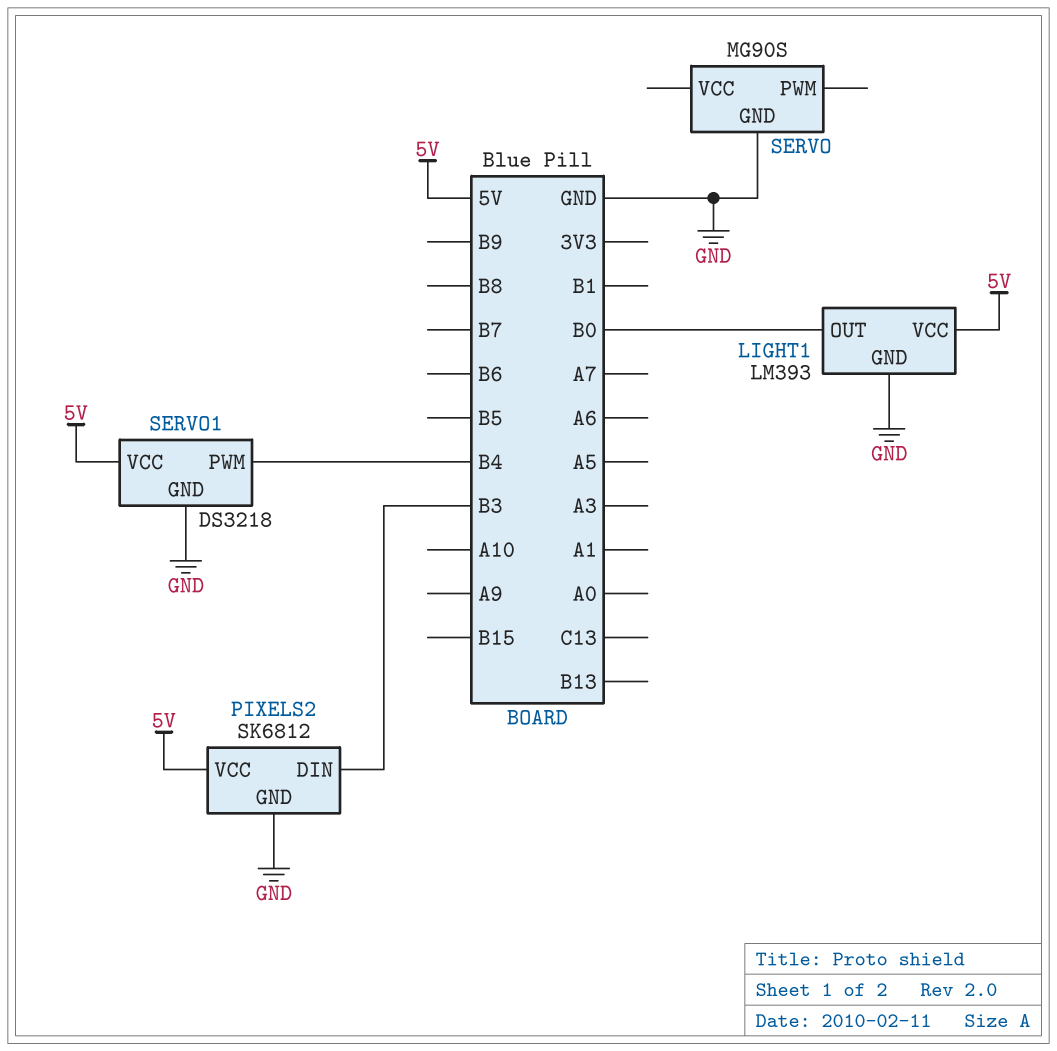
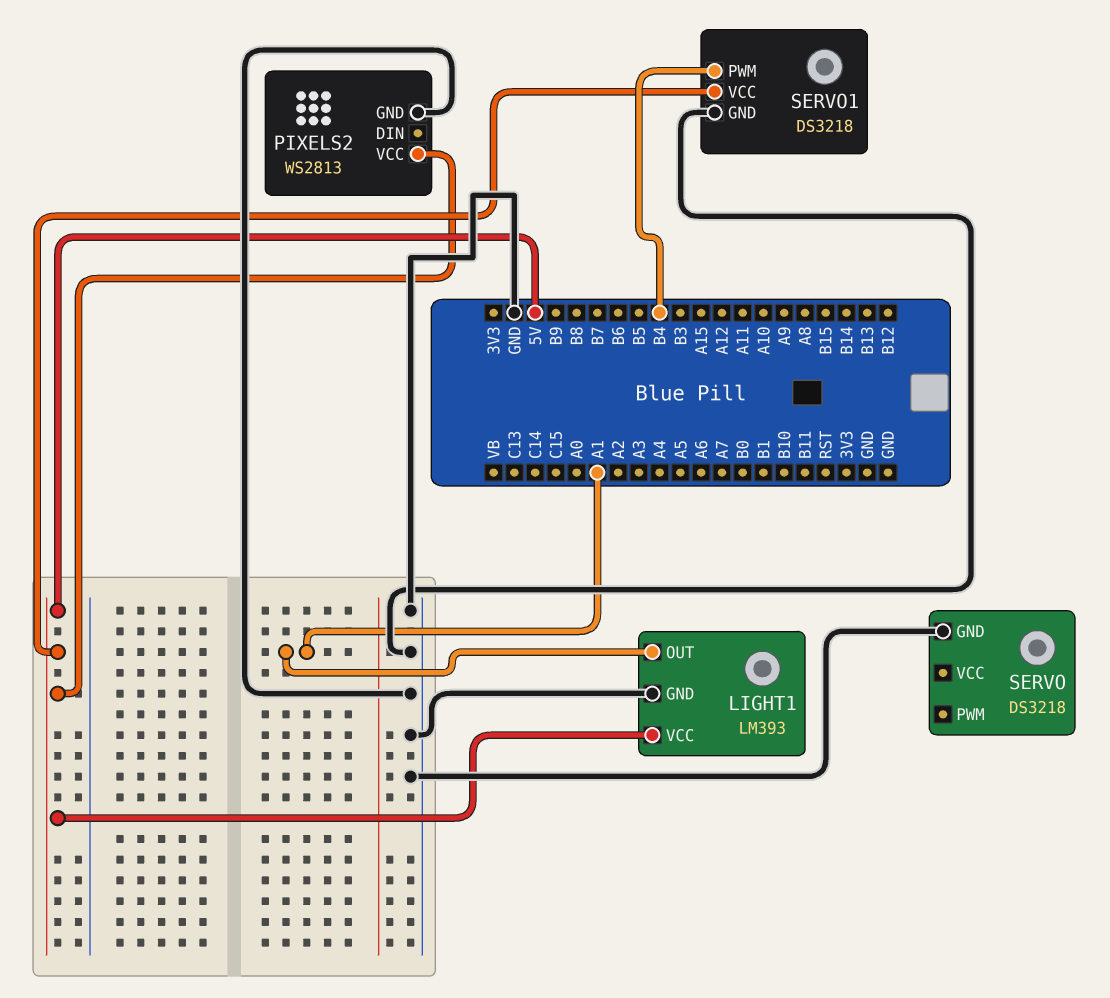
LIGHT1 pin OUT: B0 -> A1
PIXELS2: SK6812 -> WS2813
PIXELS2 pin DIN: B3 -> none
SERVO: MG90S -> DS3218

